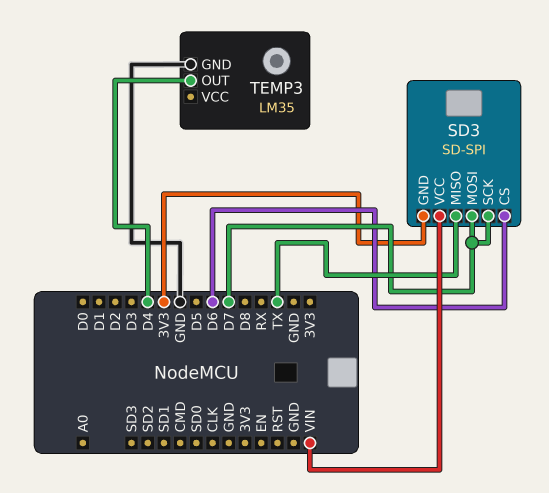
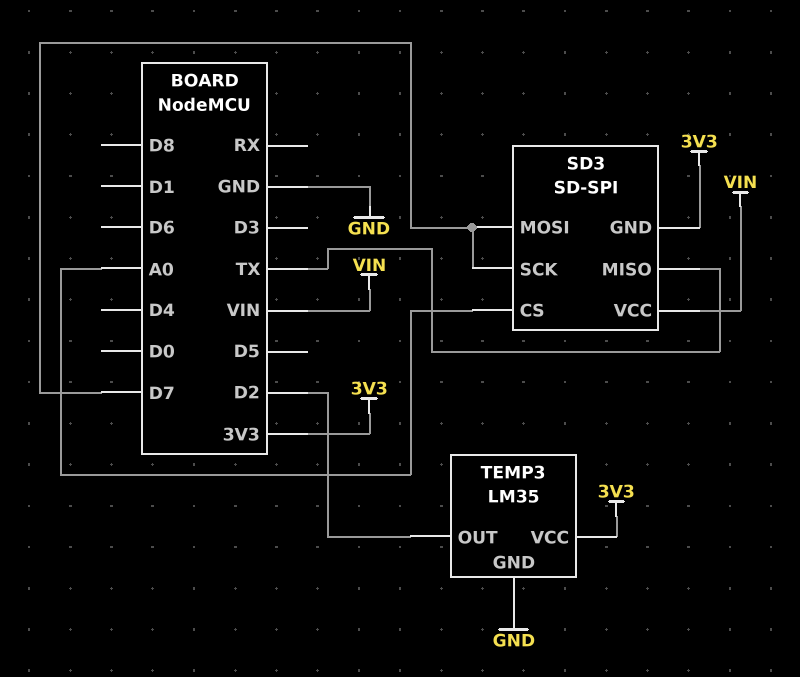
SD3 pin CS: D6 -> A0
TEMP3 pin OUT: D4 -> D2
TEMP3 pin VCC: none -> 3V3

